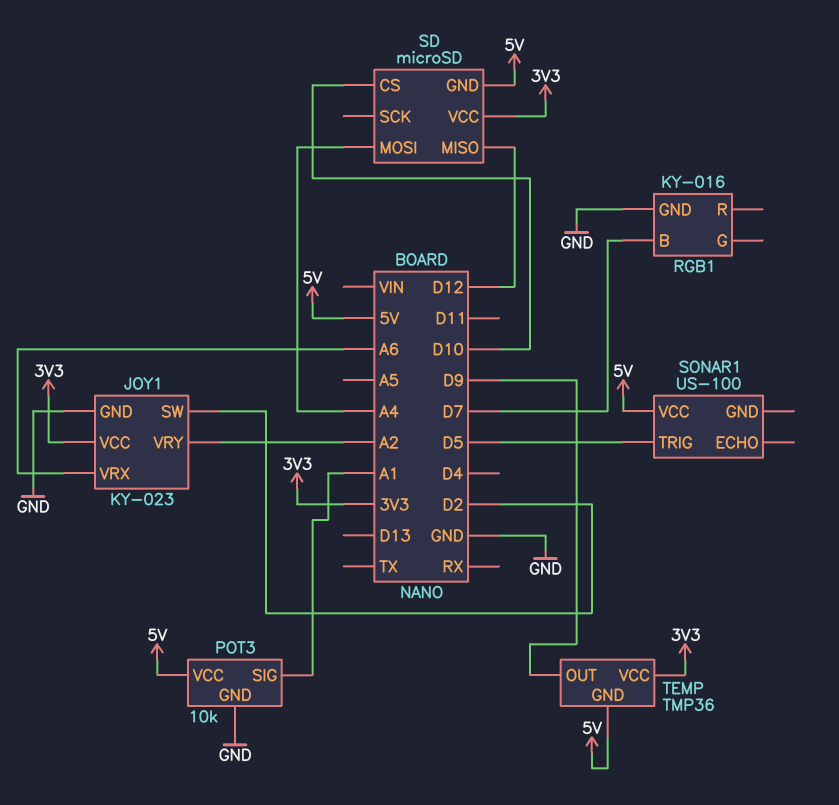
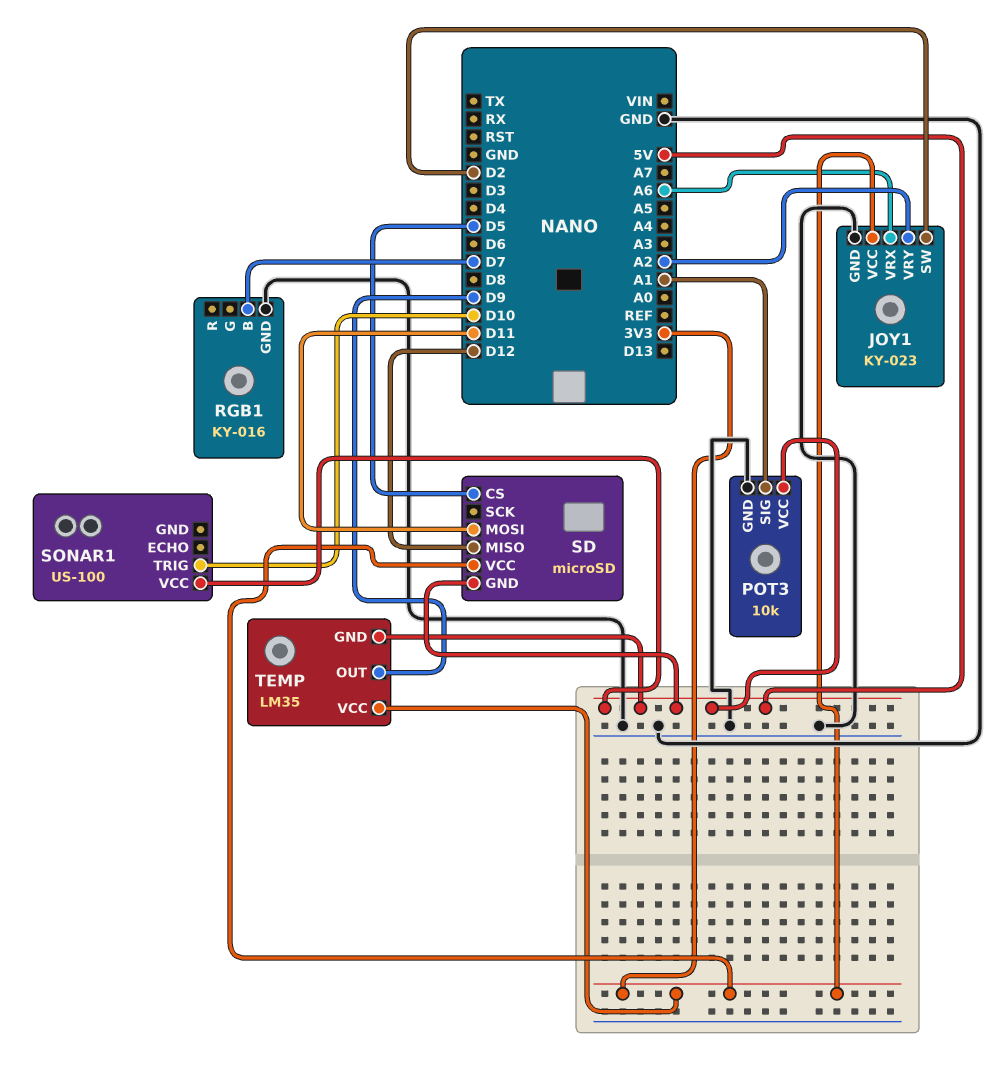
SD pin CS: D10 -> D5
SD pin MOSI: A4 -> D11
SONAR1 pin TRIG: D5 -> D10
TEMP: TMP36 -> LM35

